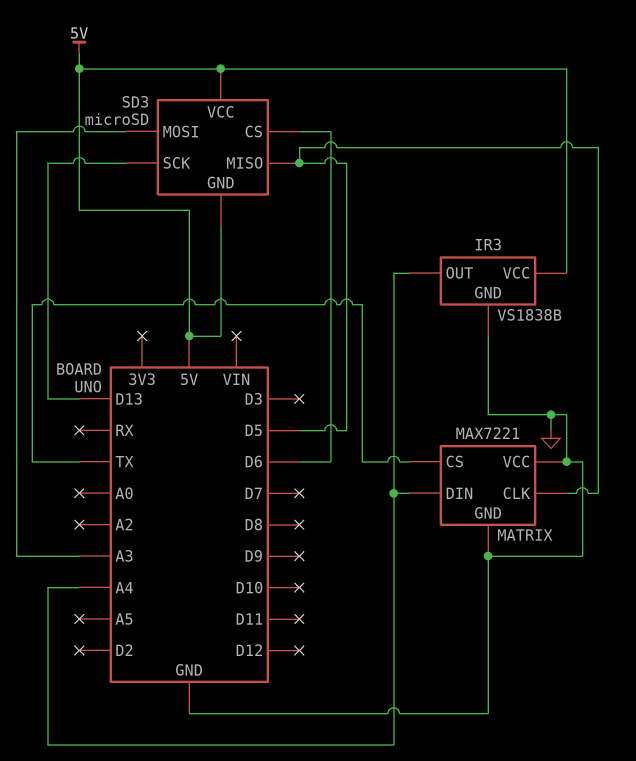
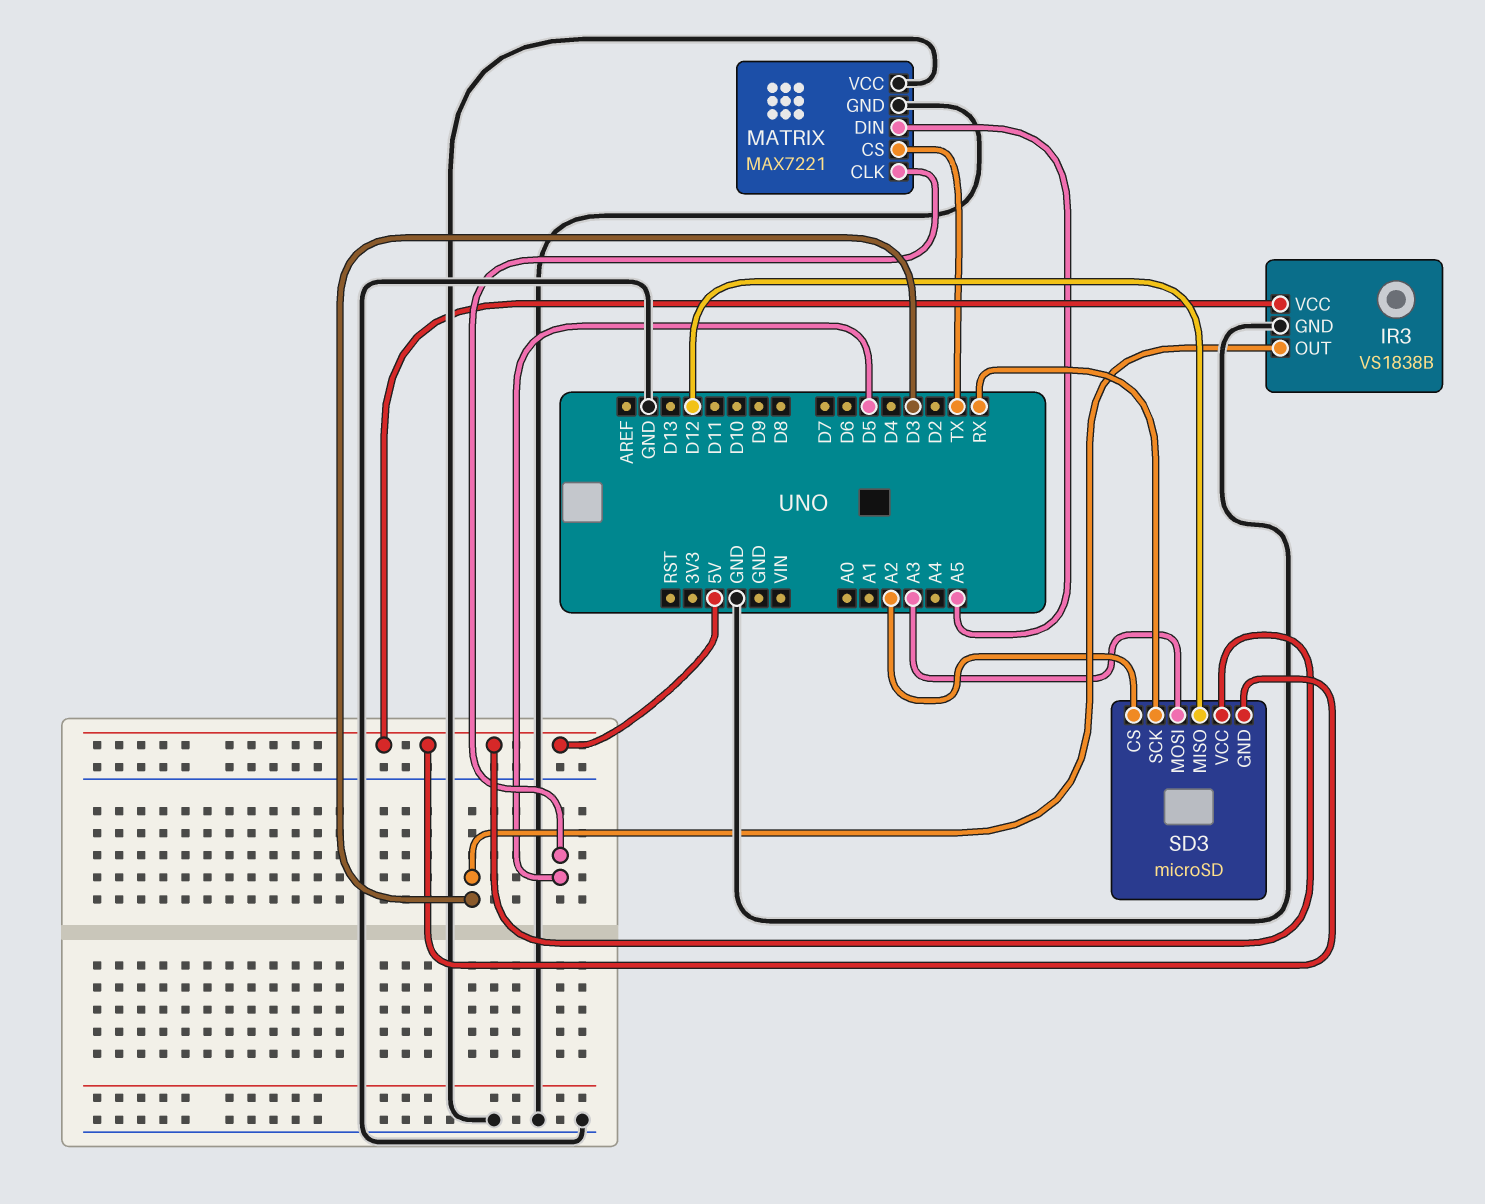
IR3 pin OUT: A4 -> D3
MATRIX pin DIN: A4 -> A5
SD3 pin CS: D6 -> A2
SD3 pin MISO: D5 -> D12
SD3 pin SCK: D13 -> RX

